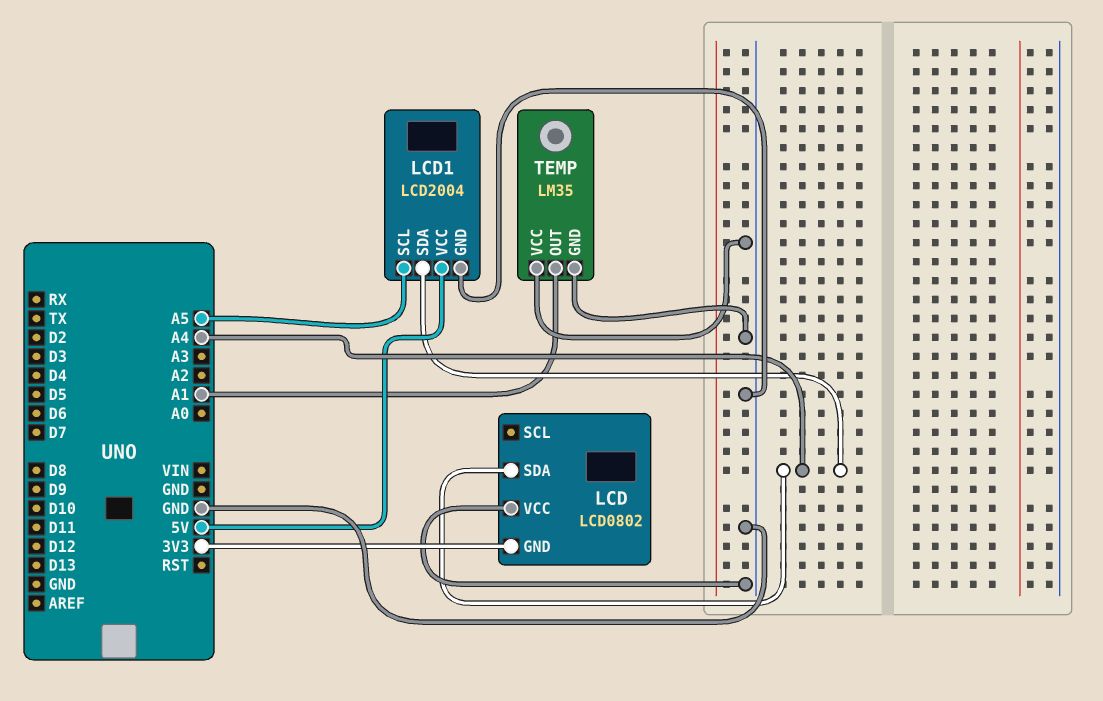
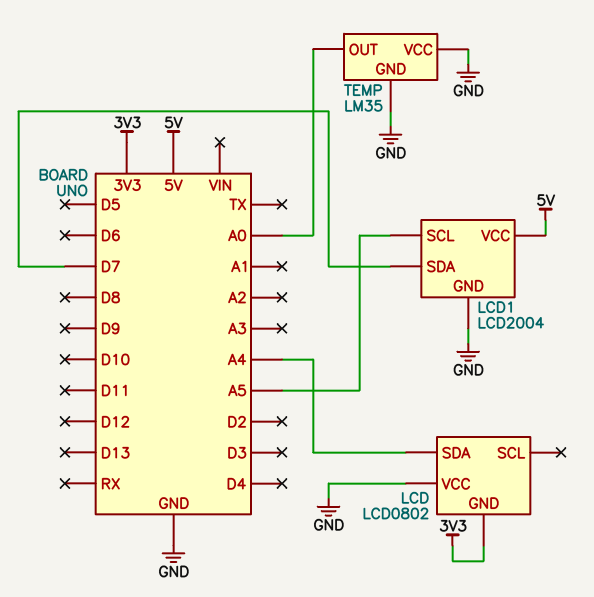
LCD1 pin SDA: A4 -> D7
TEMP pin OUT: A1 -> A0

